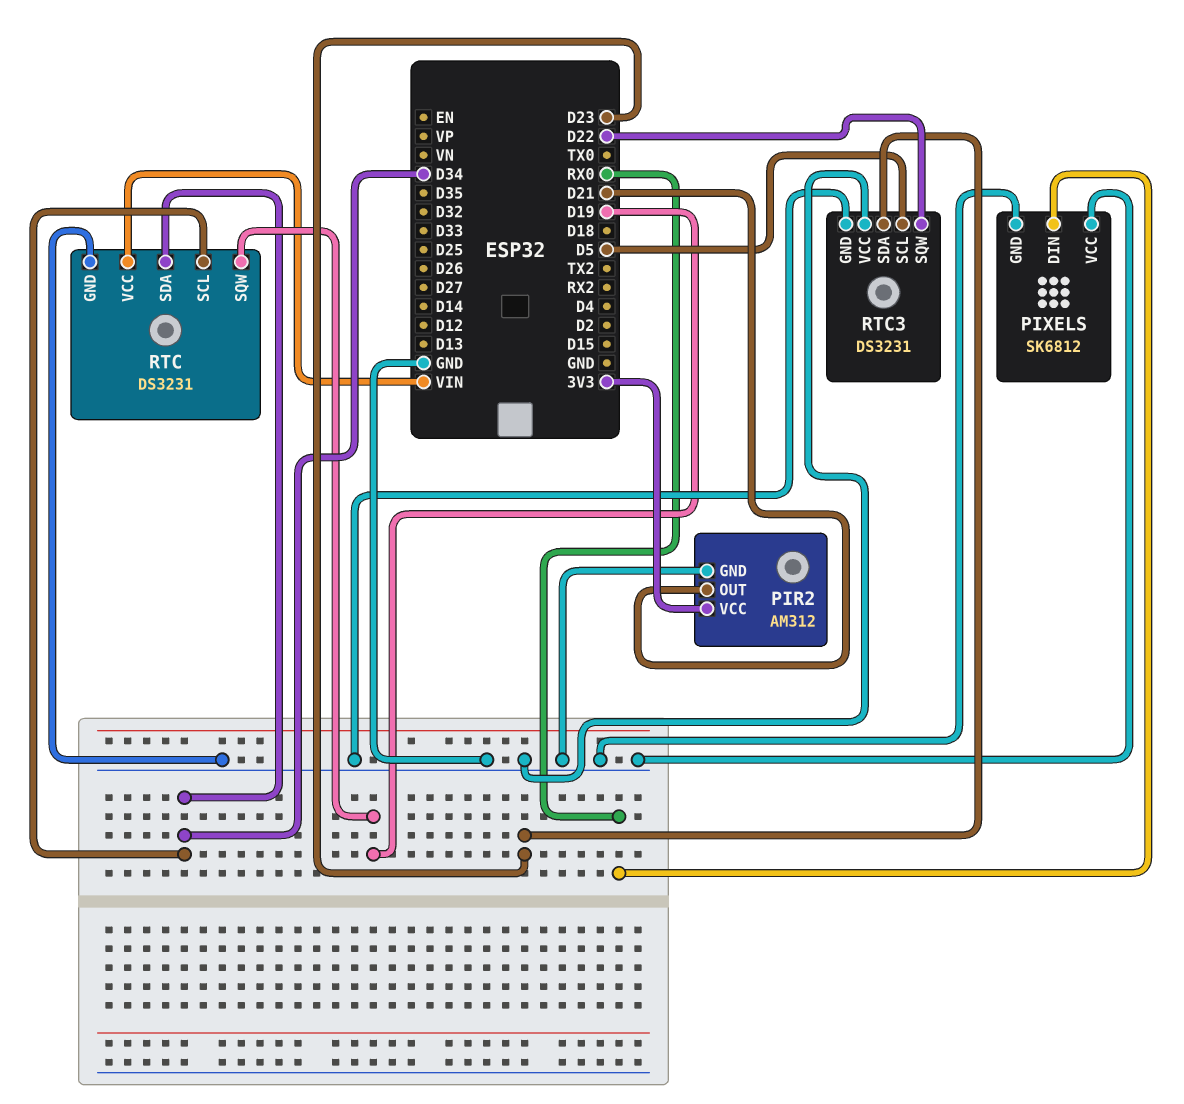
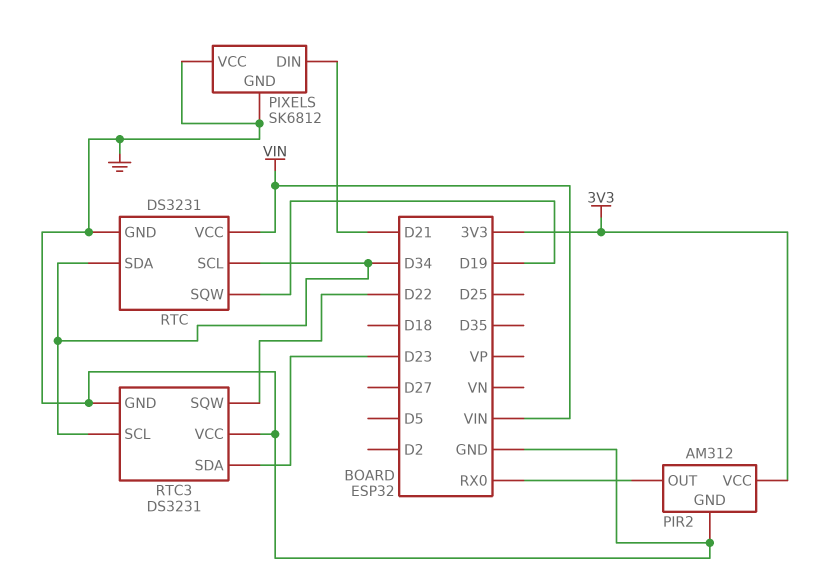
PIR2 pin OUT: D21 -> RX0
PIXELS pin DIN: RX0 -> D21
RTC3 pin SCL: D5 -> D34

